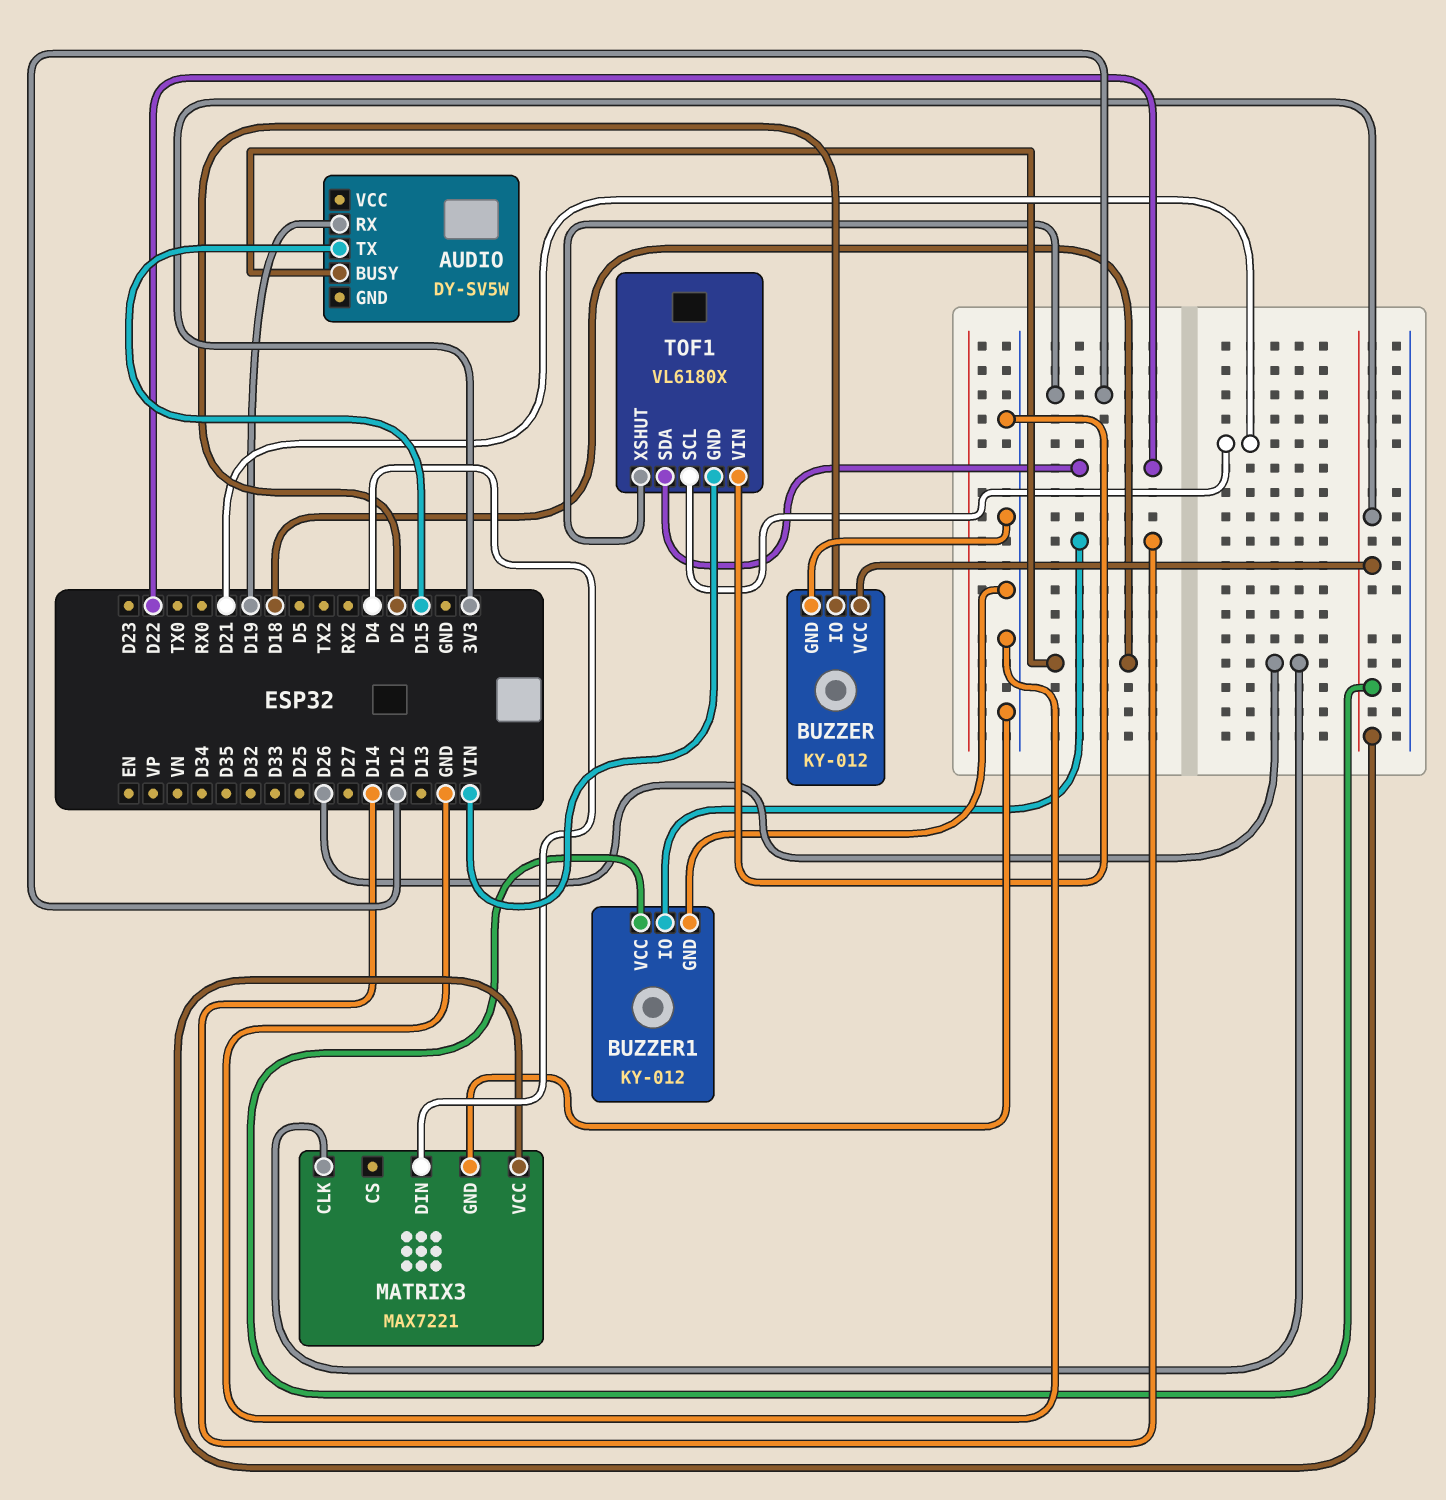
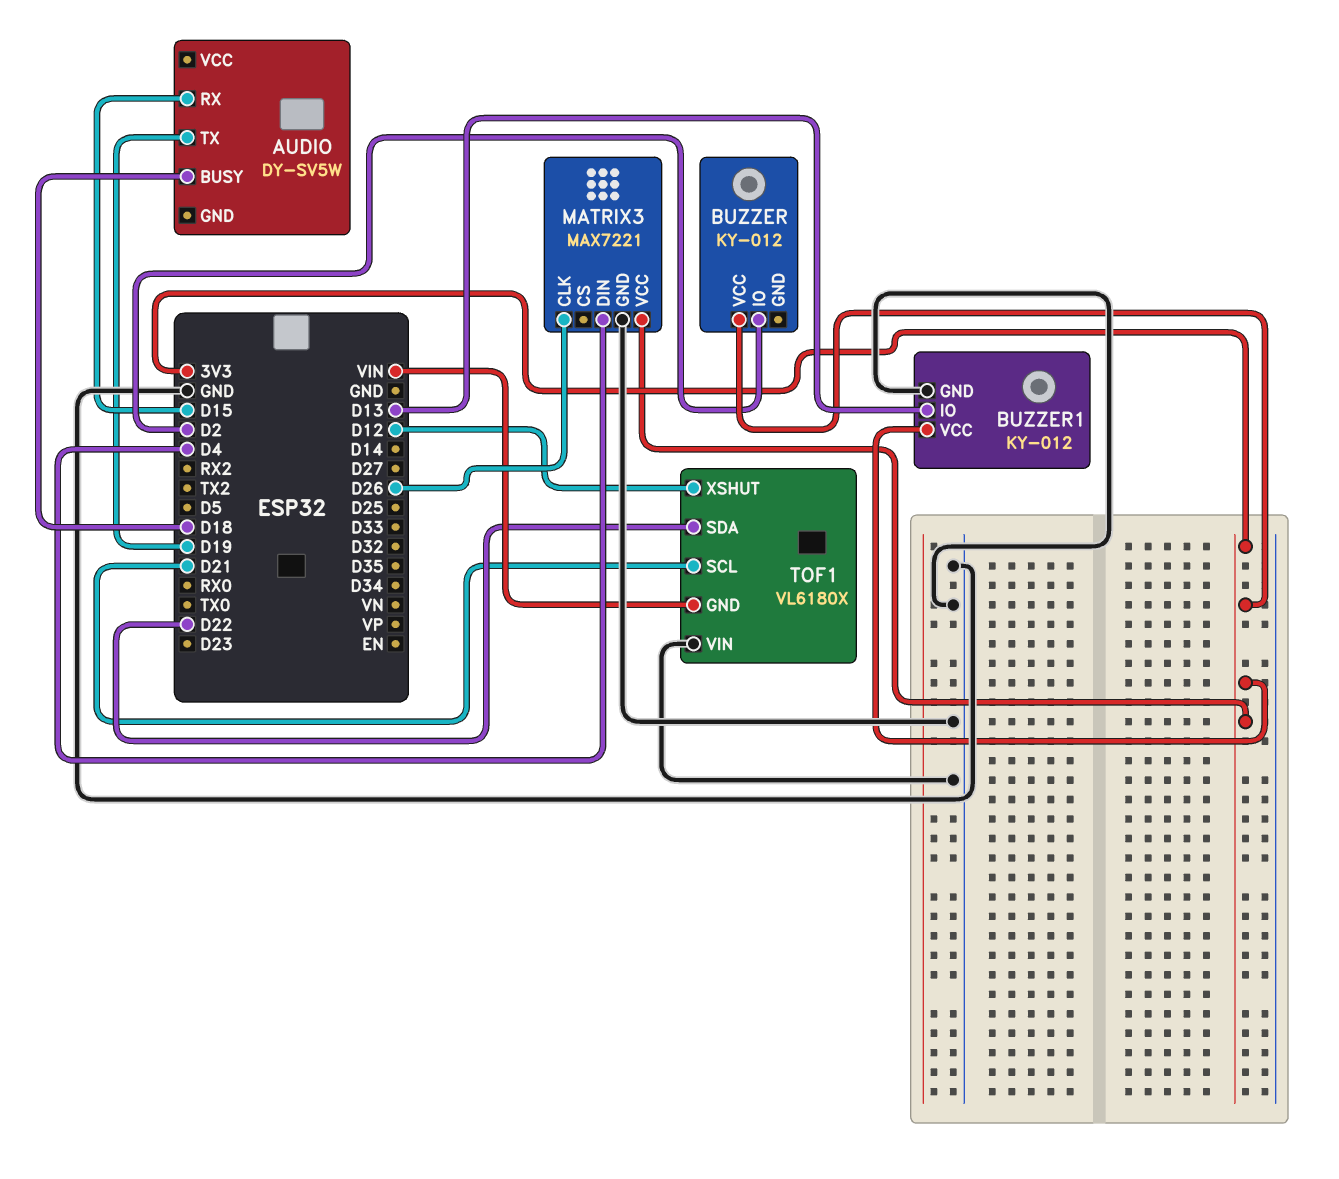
AUDIO pin RX: D19 -> D15
AUDIO pin TX: D15 -> D19
BUZZER pin GND: GND -> none
BUZZER1 pin IO: D14 -> D13

